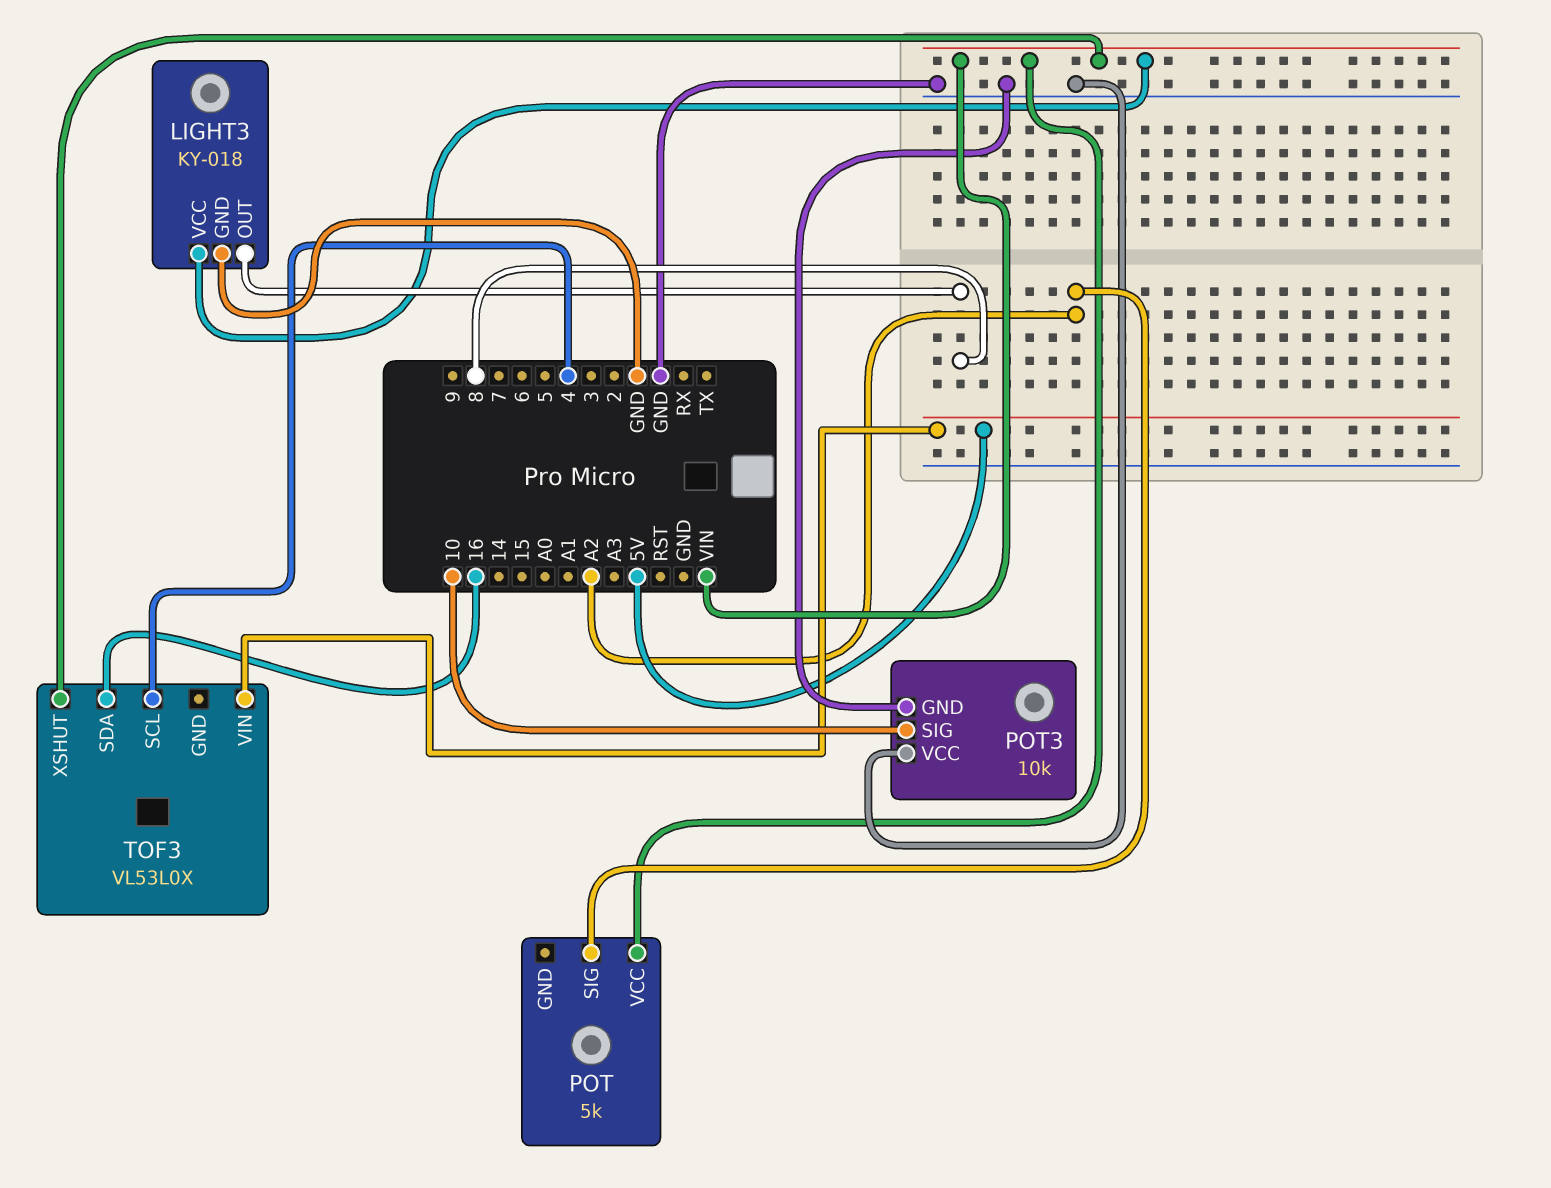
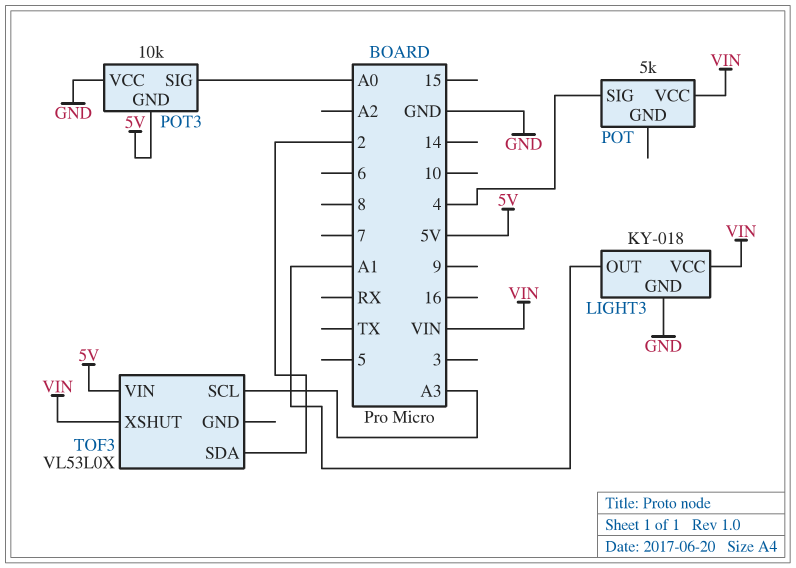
LIGHT3 pin OUT: 8 -> A1
POT pin SIG: A2 -> 4
POT3 pin GND: GND -> 5V
POT3 pin SIG: 10 -> A0
TOF3 pin SCL: 4 -> A3
TOF3 pin SDA: 16 -> 2

